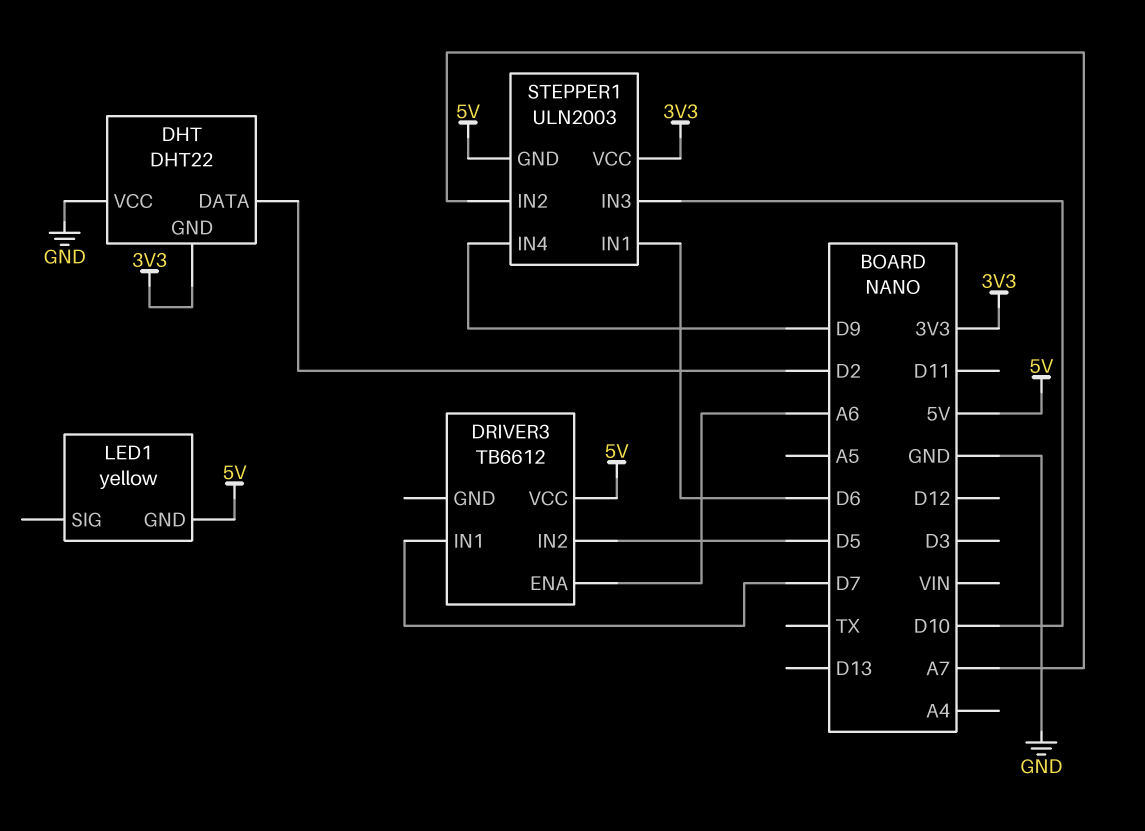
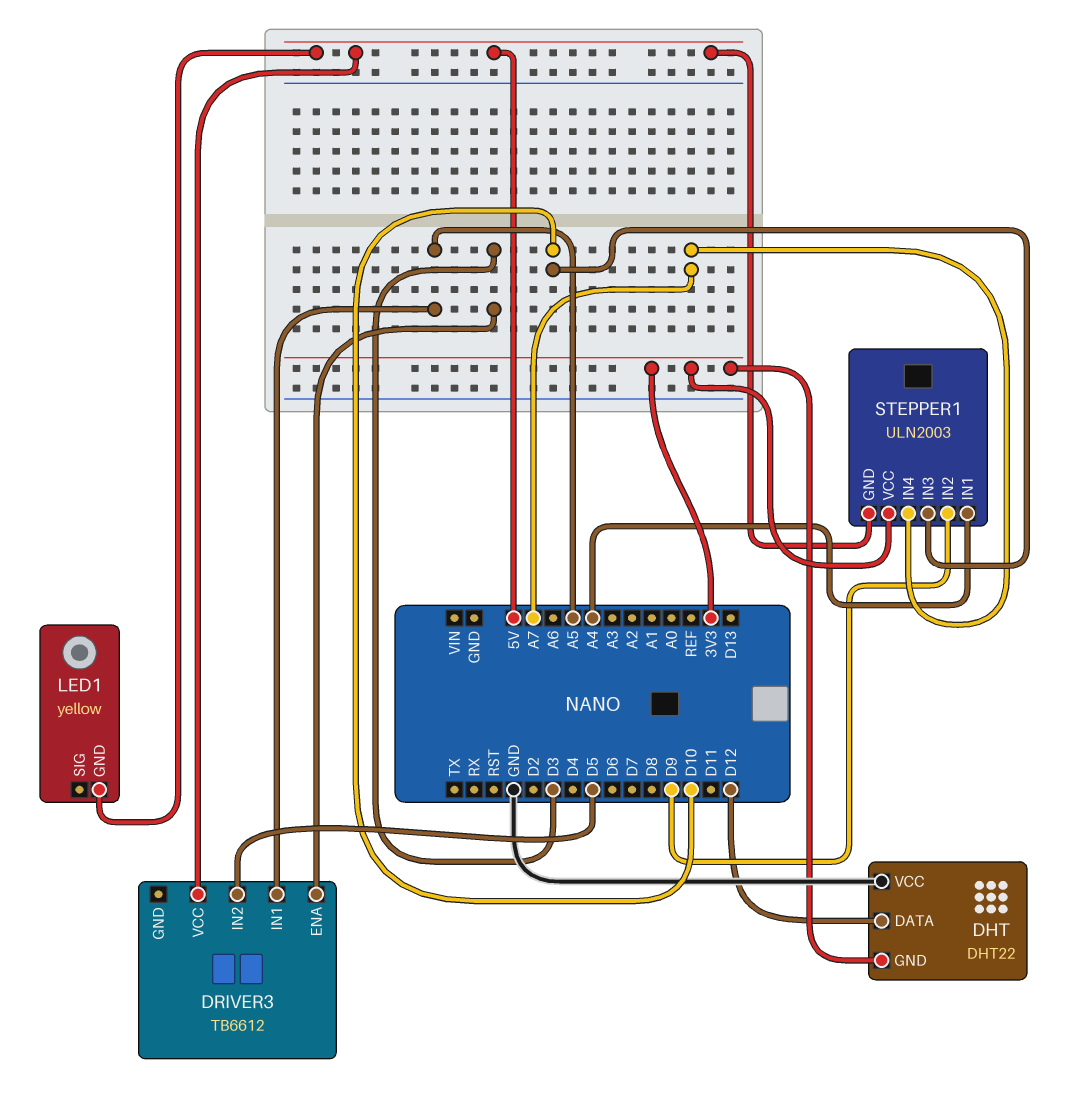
DHT pin DATA: D2 -> D12
DRIVER3 pin ENA: A6 -> D3
DRIVER3 pin IN1: D7 -> A5
STEPPER1 pin IN1: D6 -> A4
STEPPER1 pin IN2: A7 -> D9
STEPPER1 pin IN4: D9 -> A7

